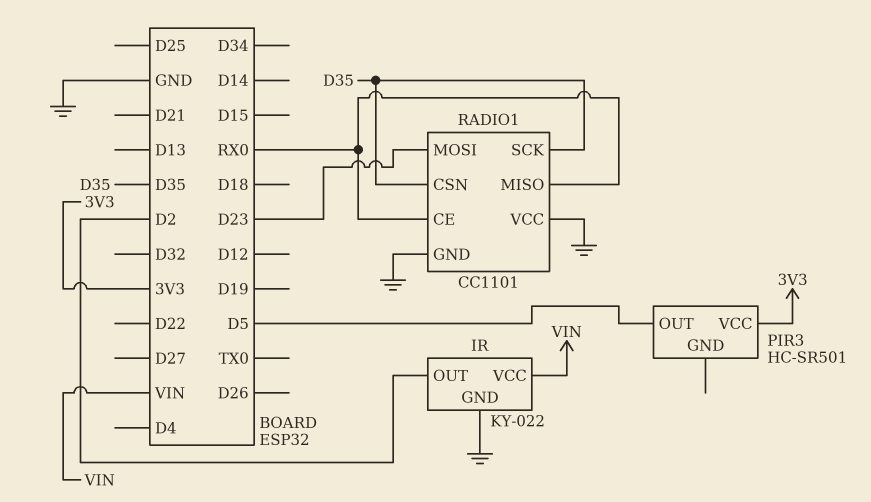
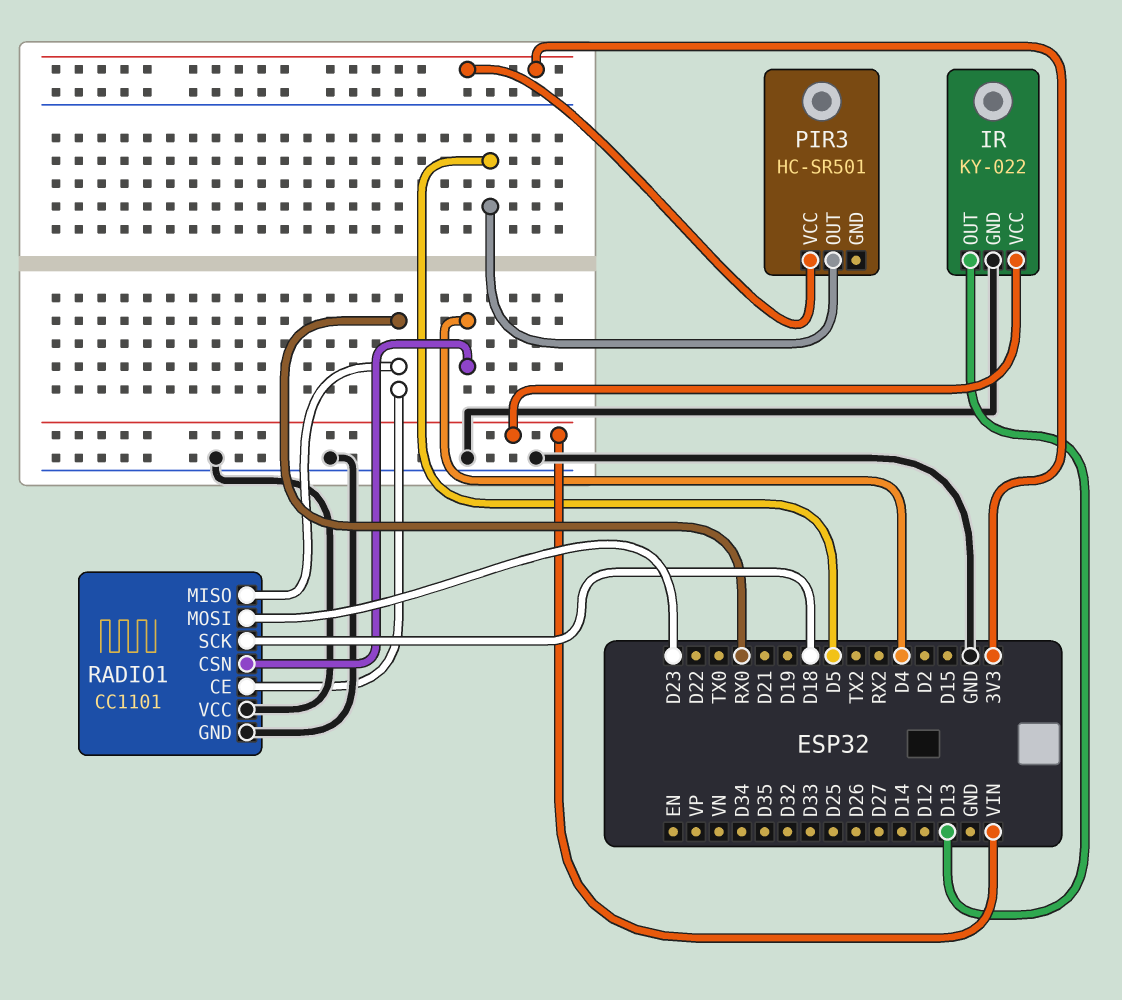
IR pin OUT: D2 -> D13
RADIO1 pin CSN: D35 -> D4
RADIO1 pin SCK: D35 -> D18

